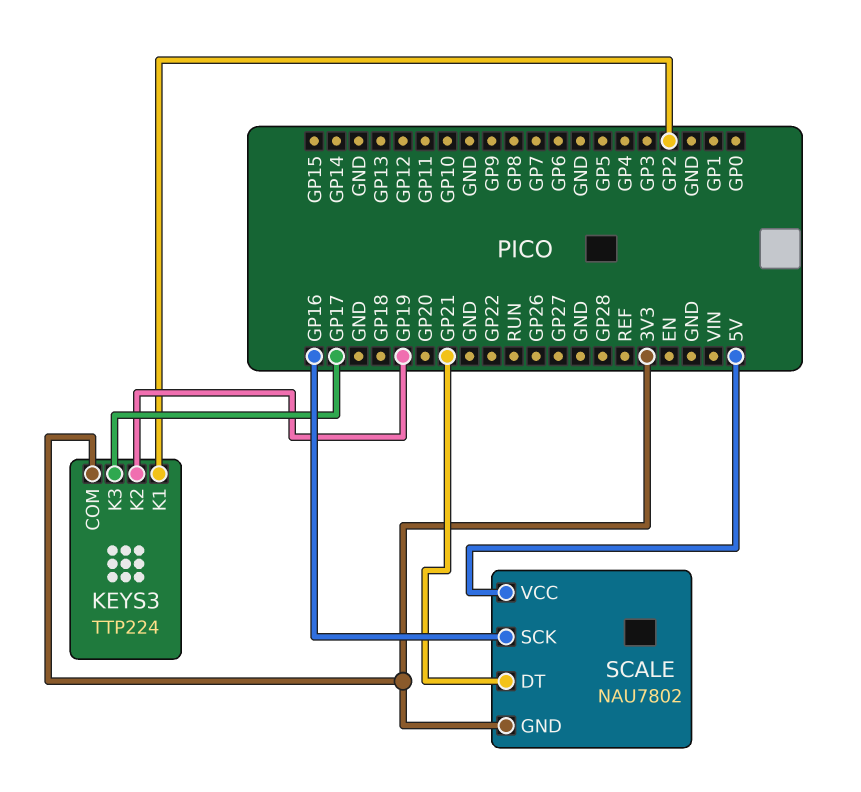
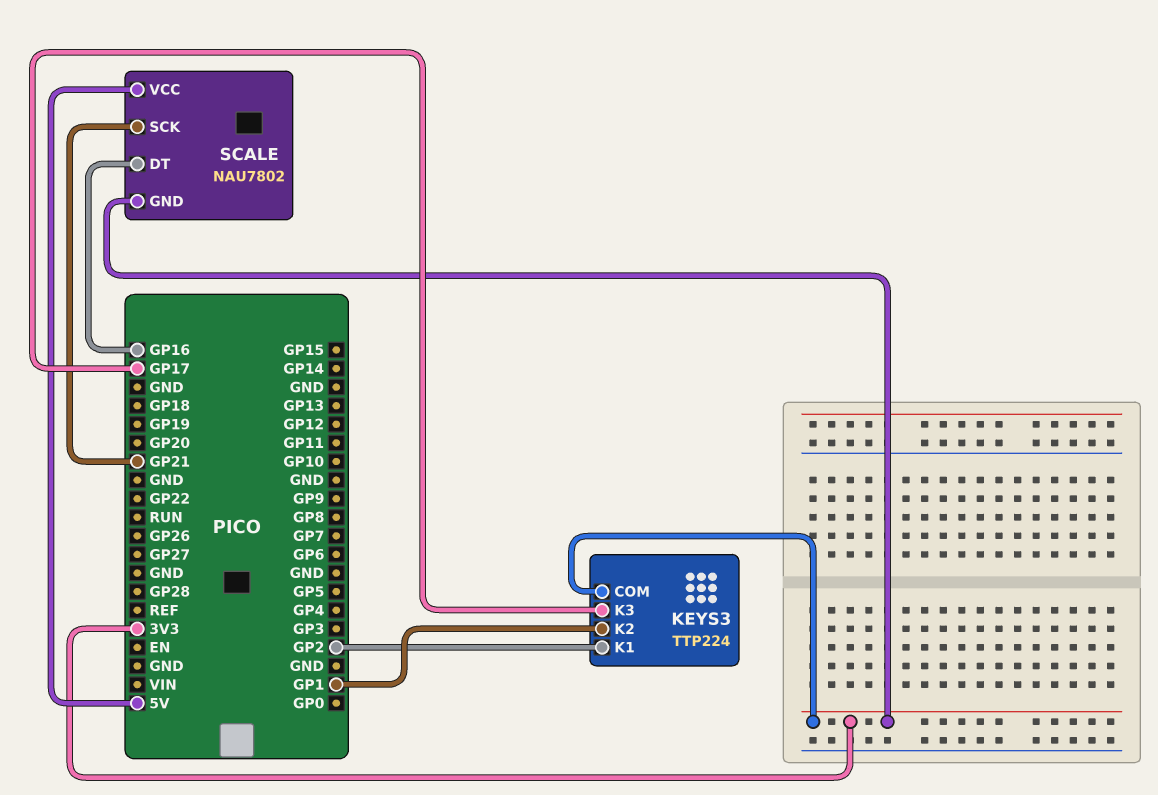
KEYS3 pin K2: GP19 -> GP1
SCALE pin DT: GP21 -> GP16
SCALE pin SCK: GP16 -> GP21

